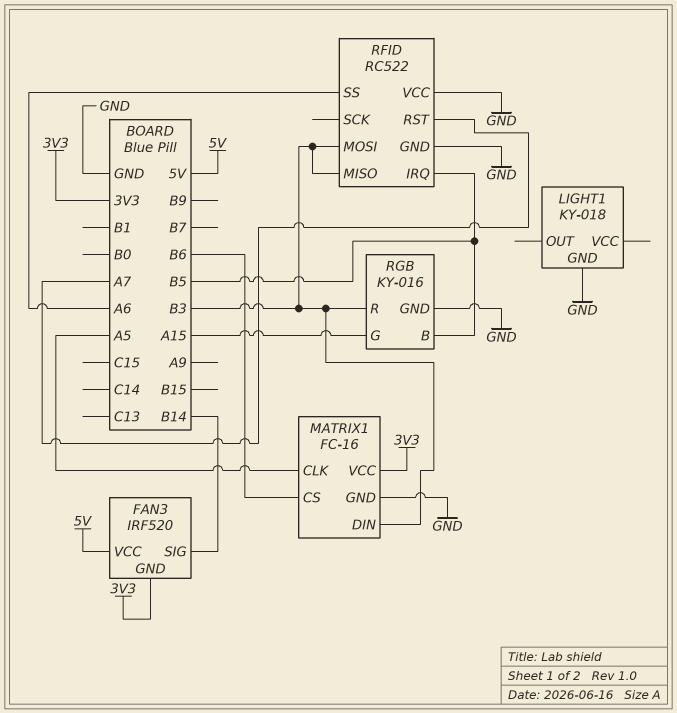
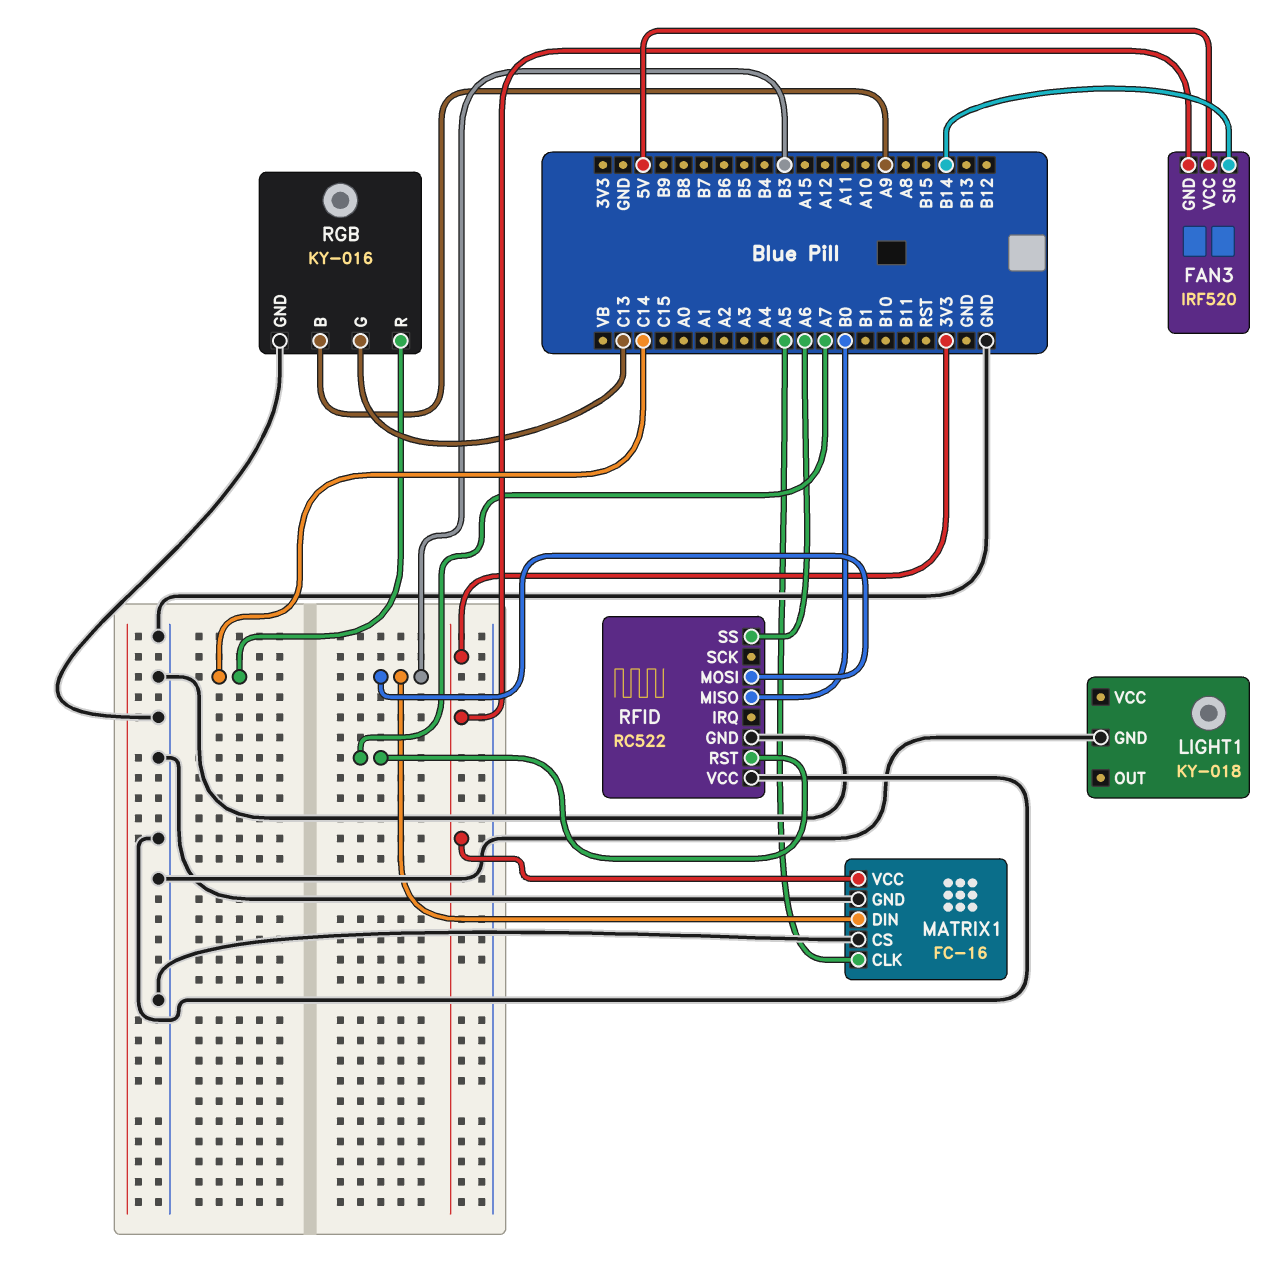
MATRIX1 pin CS: B6 -> GND
RFID pin IRQ: B5 -> none
RFID pin MISO: B3 -> B0
RGB pin B: B5 -> A9
RGB pin G: A15 -> C13
RGB pin R: B3 -> C14

